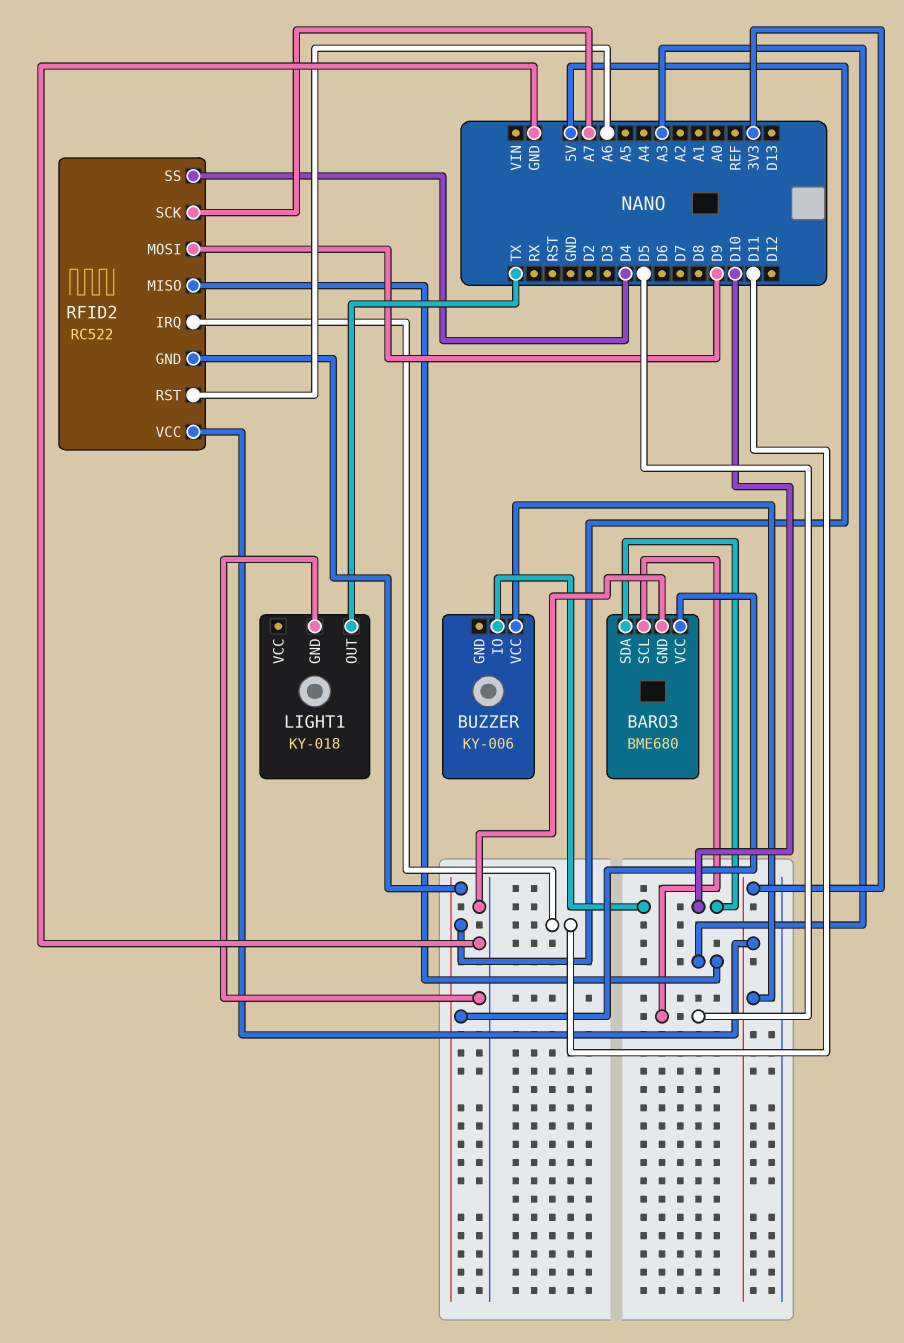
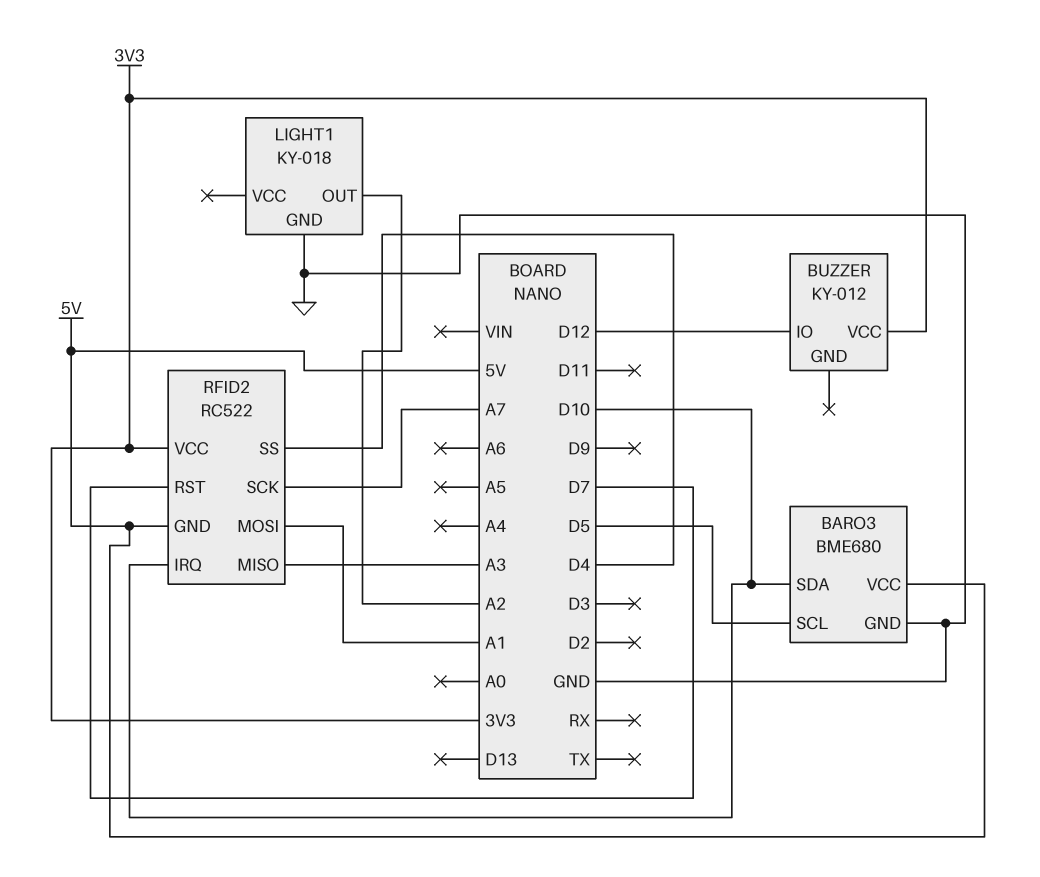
BUZZER: KY-006 -> KY-012
BUZZER pin IO: D10 -> D12
LIGHT1 pin OUT: TX -> A2
RFID2 pin IRQ: D11 -> D10
RFID2 pin MOSI: D9 -> A1
RFID2 pin RST: A6 -> D7

